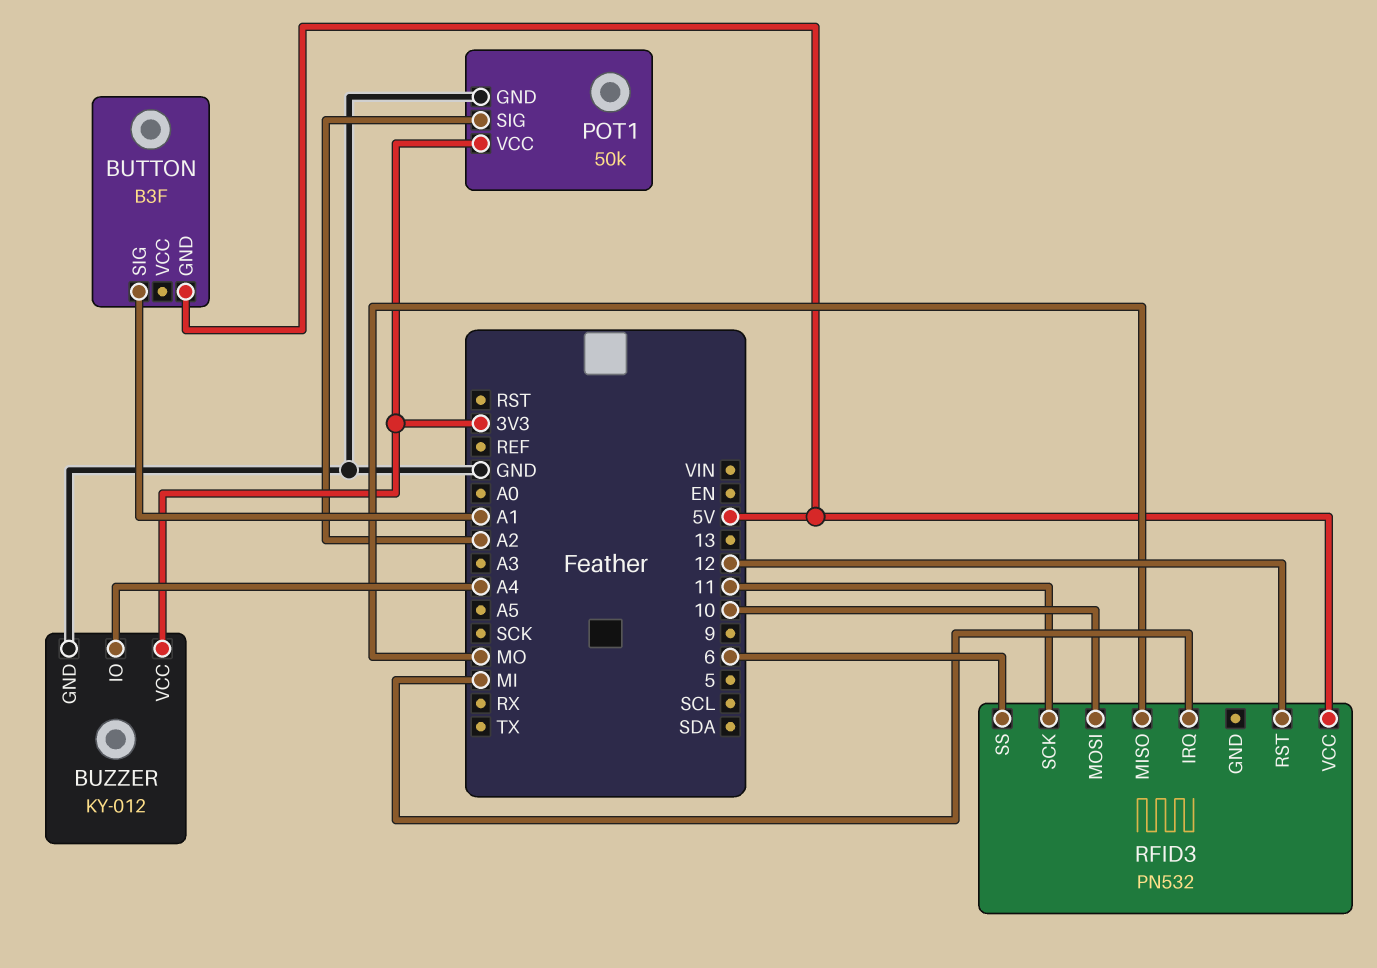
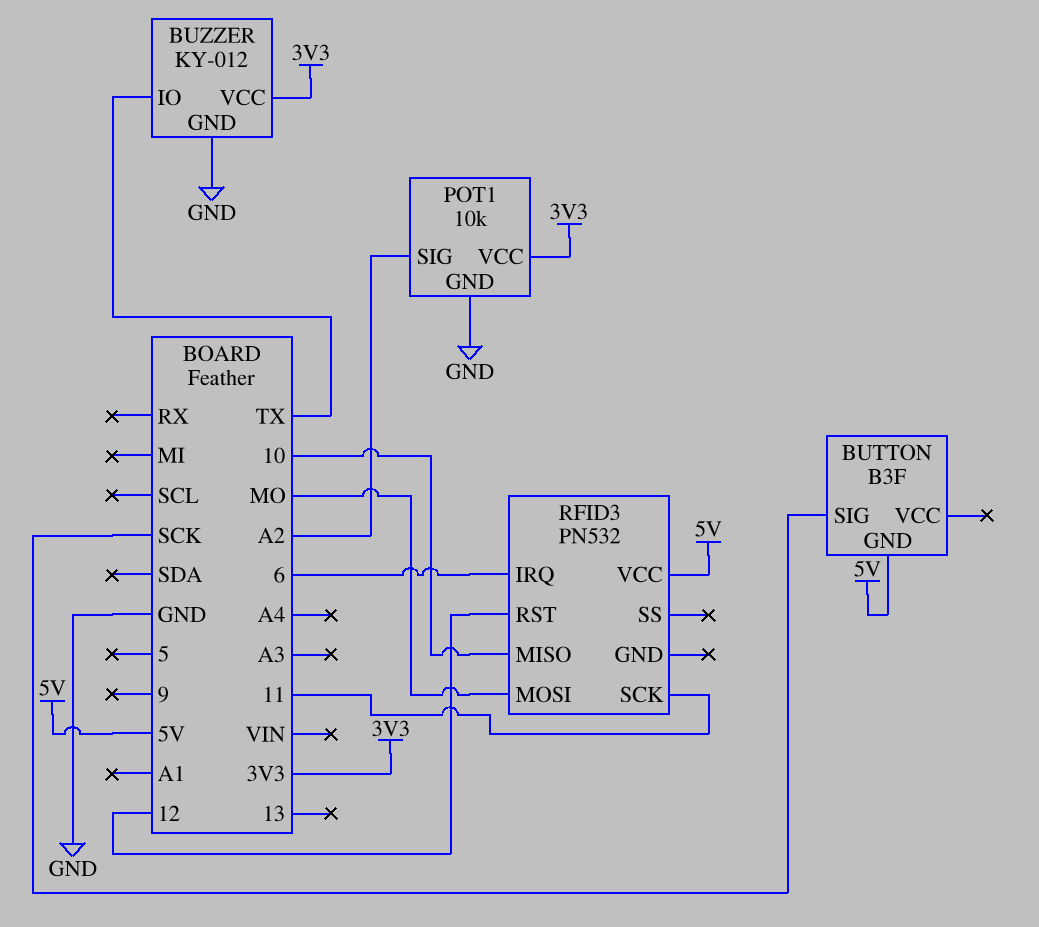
BUTTON pin SIG: A1 -> SCK
BUZZER pin IO: A4 -> TX
POT1: 50k -> 10k
RFID3 pin IRQ: MI -> 6
RFID3 pin MISO: MO -> 10
RFID3 pin MOSI: 10 -> MO
RFID3 pin SS: 6 -> none

